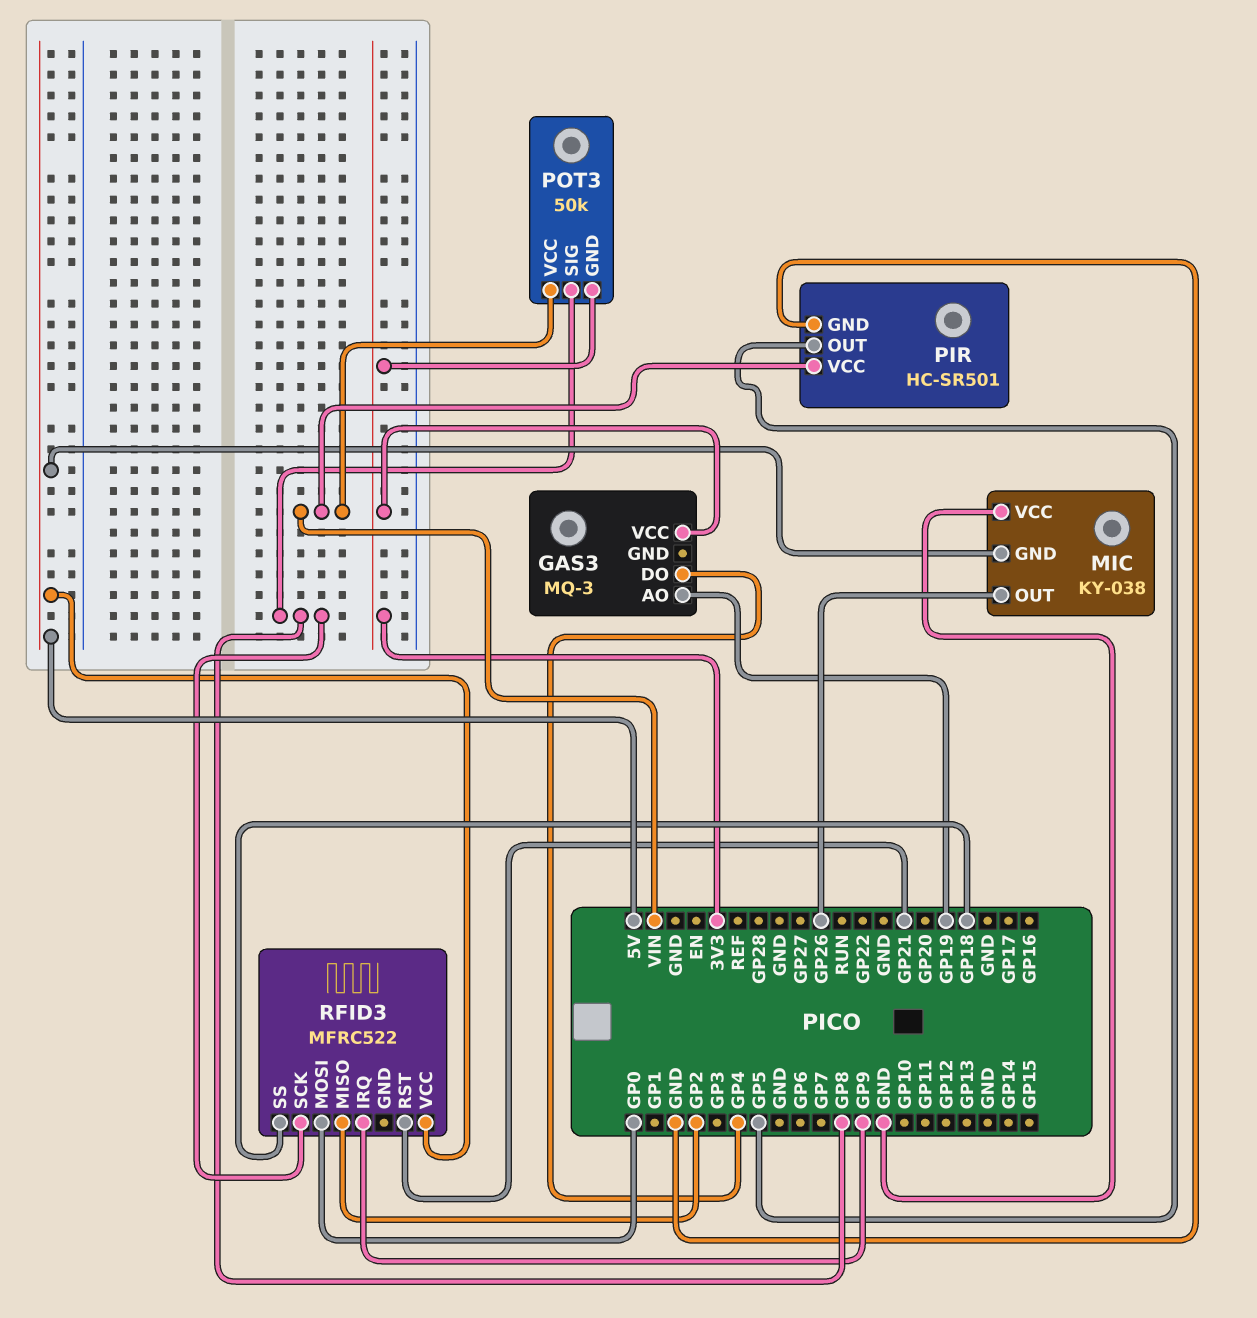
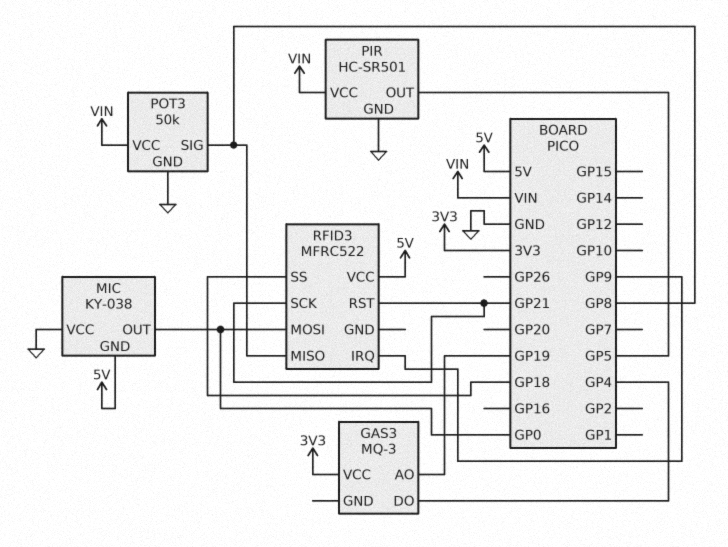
MIC pin OUT: GP26 -> GP0
POT3 pin GND: 3V3 -> GND
RFID3 pin MISO: GP2 -> GP8
RFID3 pin SCK: GP8 -> GP21

